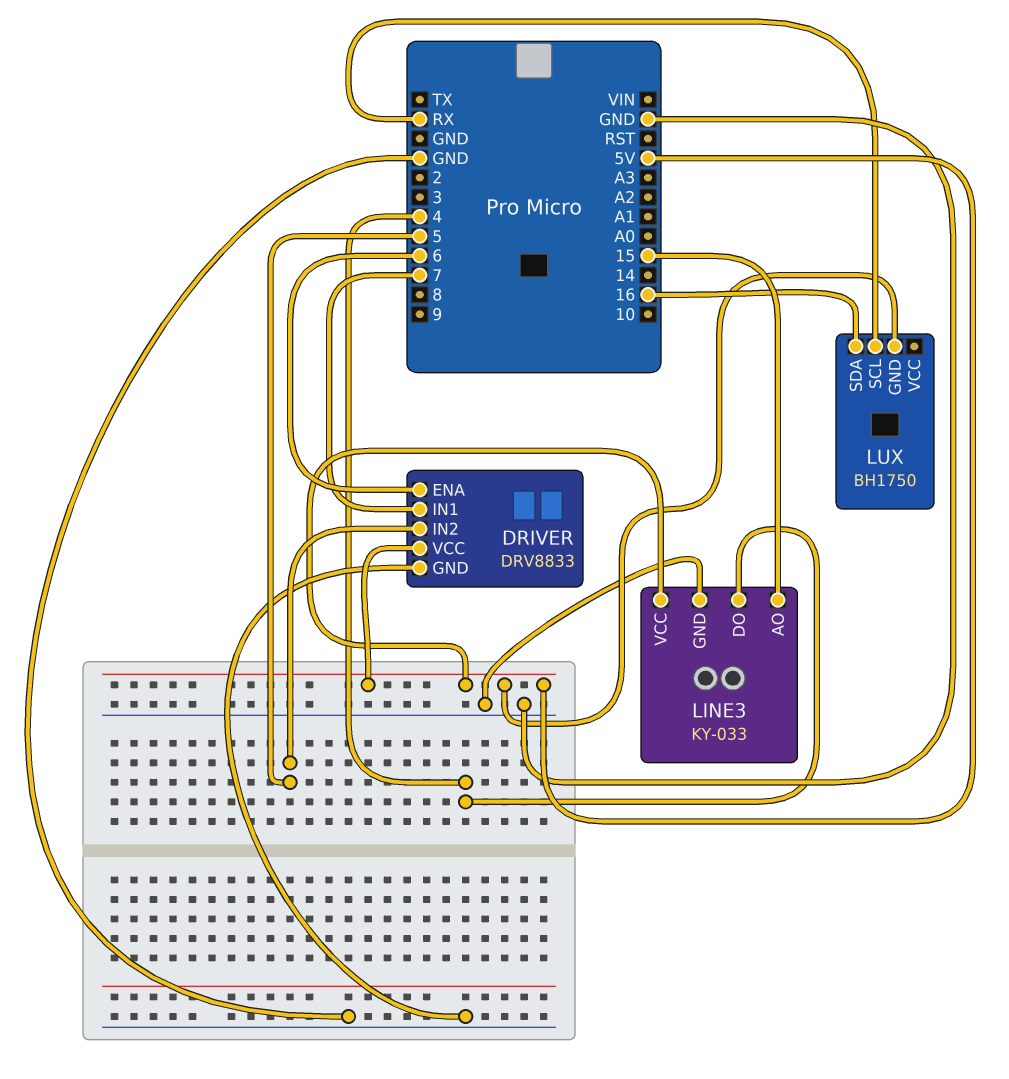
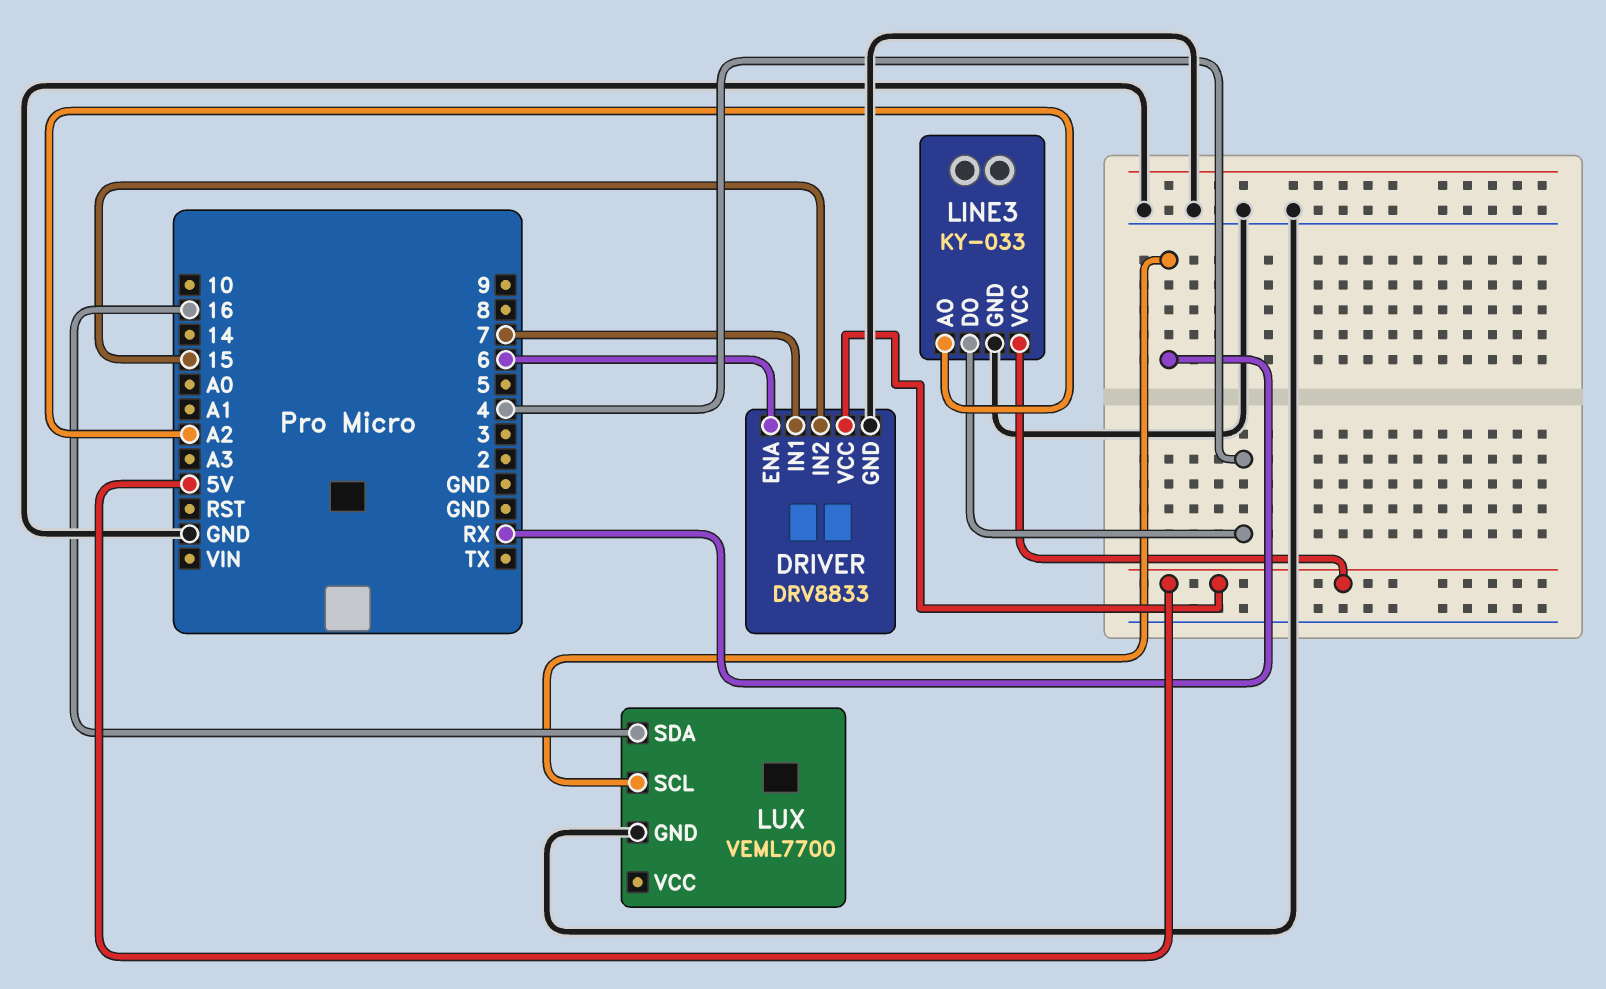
DRIVER pin IN2: 5 -> 15
LINE3 pin AO: 15 -> A2
LUX: BH1750 -> VEML7700
LUX pin GND: 5V -> GND

